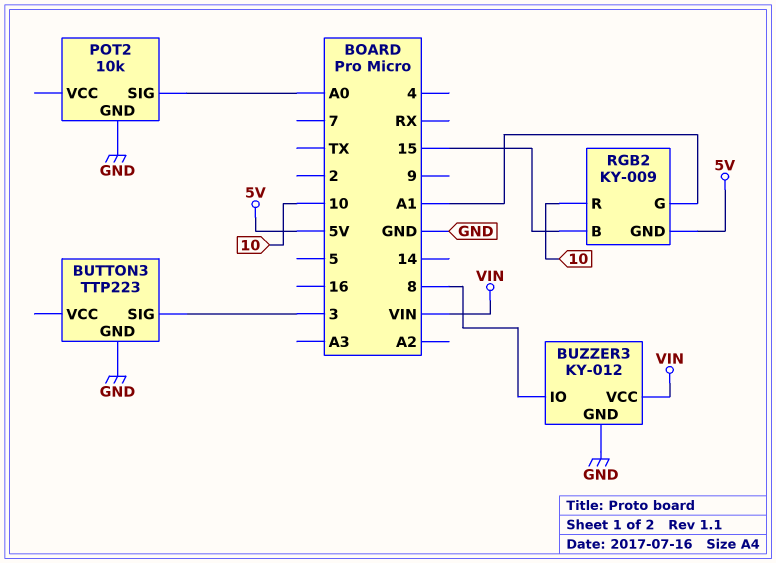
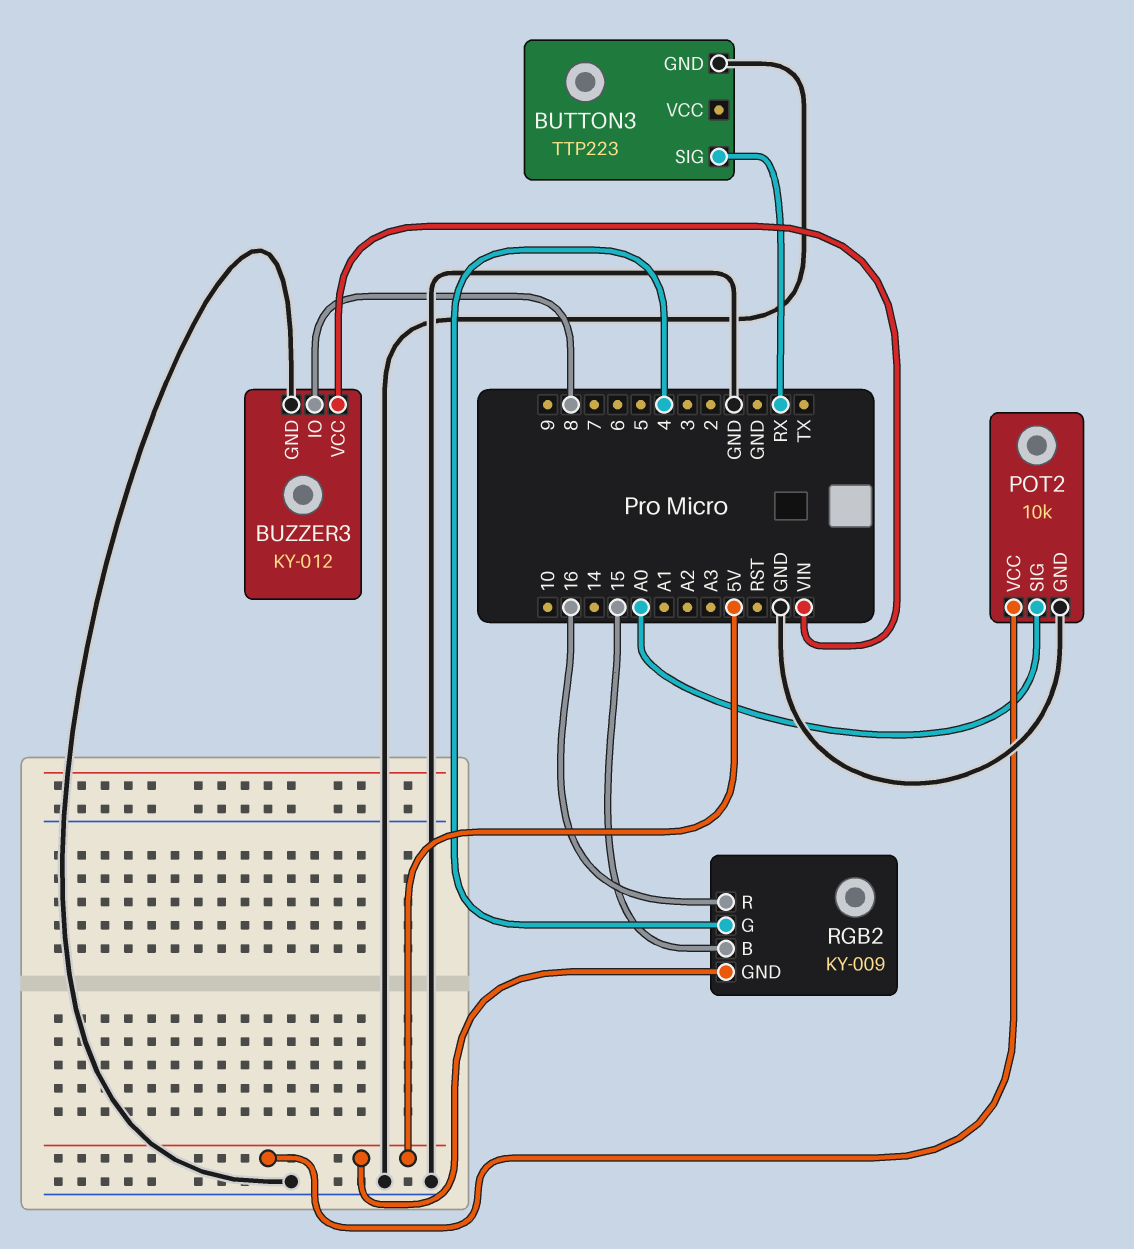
BUTTON3 pin SIG: 3 -> RX
POT2 pin VCC: none -> 5V
RGB2 pin G: A1 -> 4
RGB2 pin R: 10 -> 16

